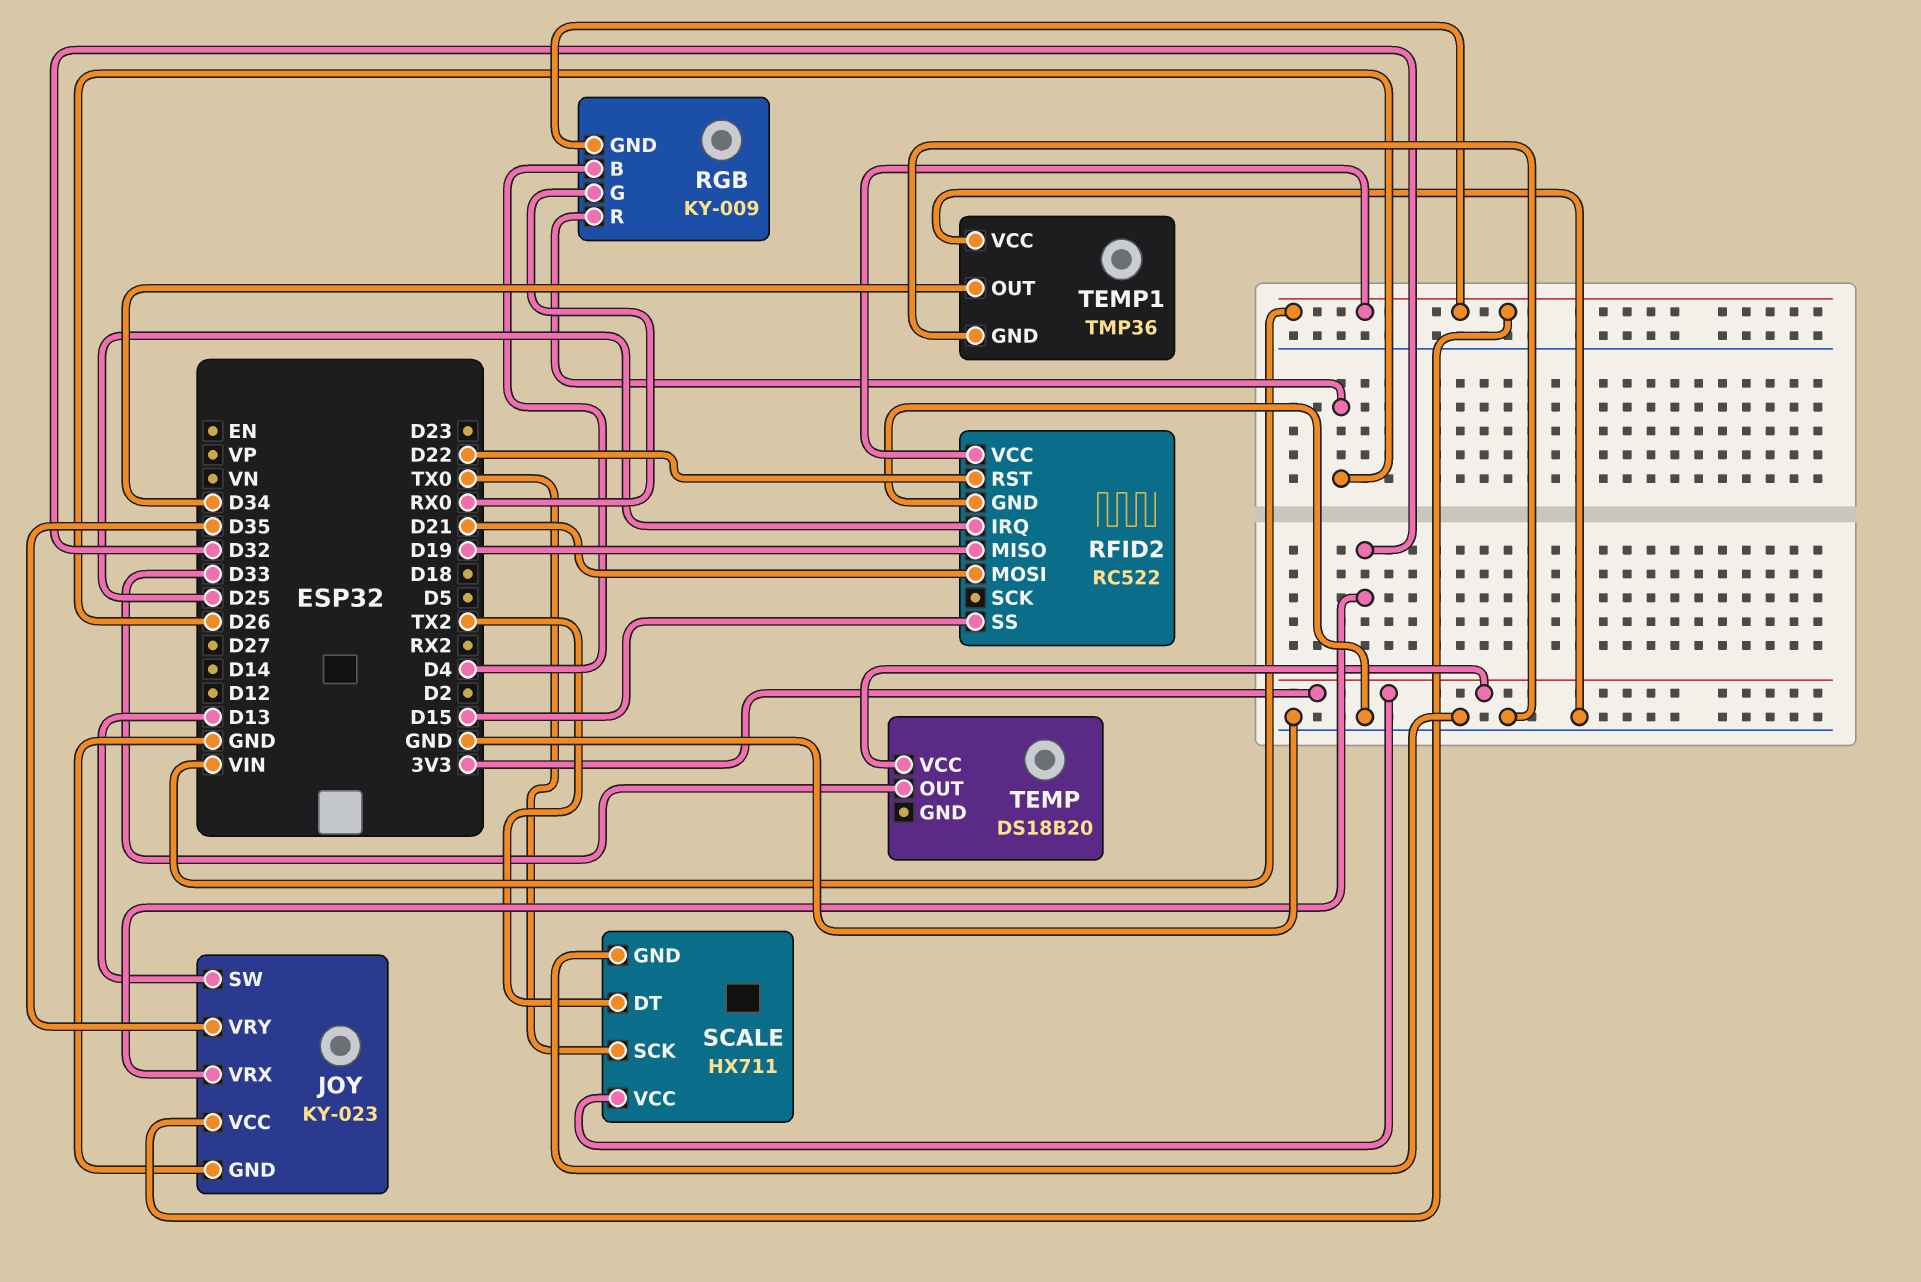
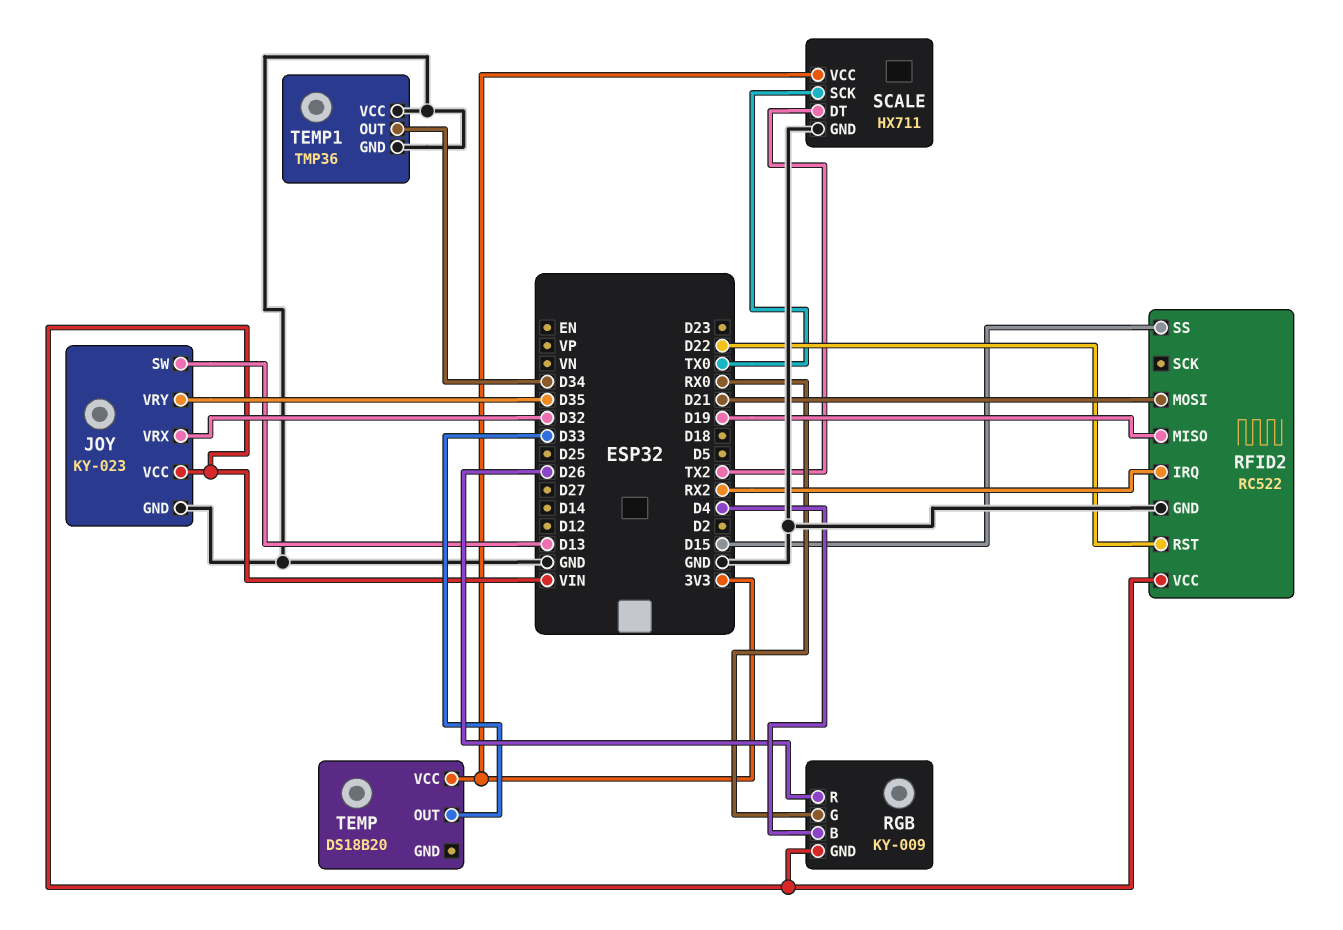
RFID2 pin IRQ: D25 -> RX2

